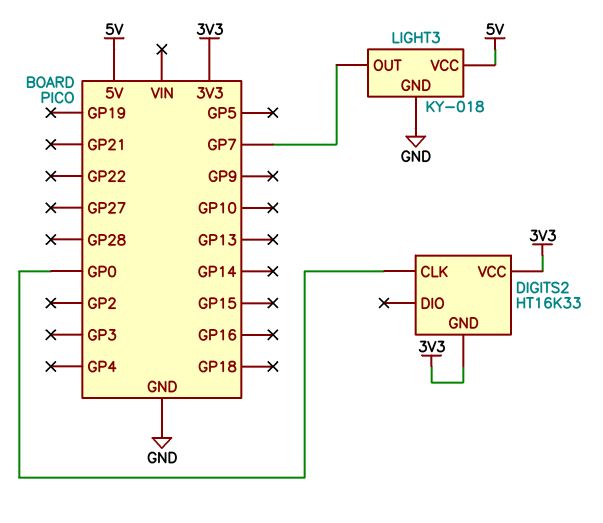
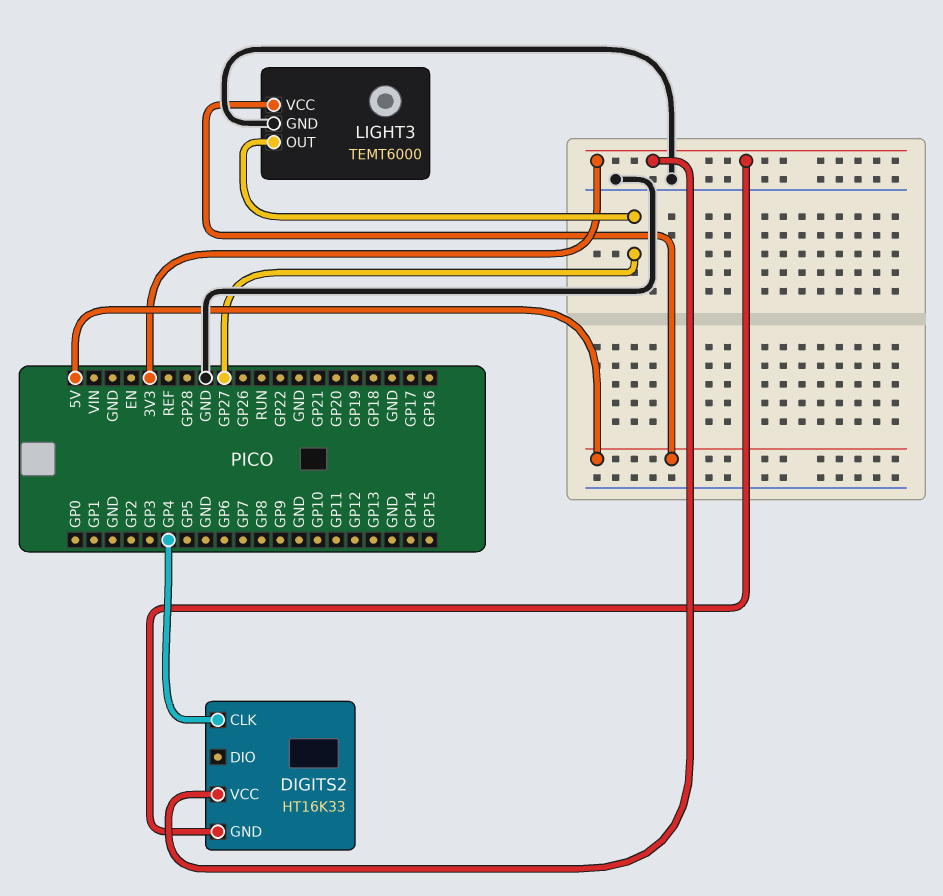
DIGITS2 pin CLK: GP0 -> GP4
LIGHT3: KY-018 -> TEMT6000
LIGHT3 pin OUT: GP7 -> GP27

